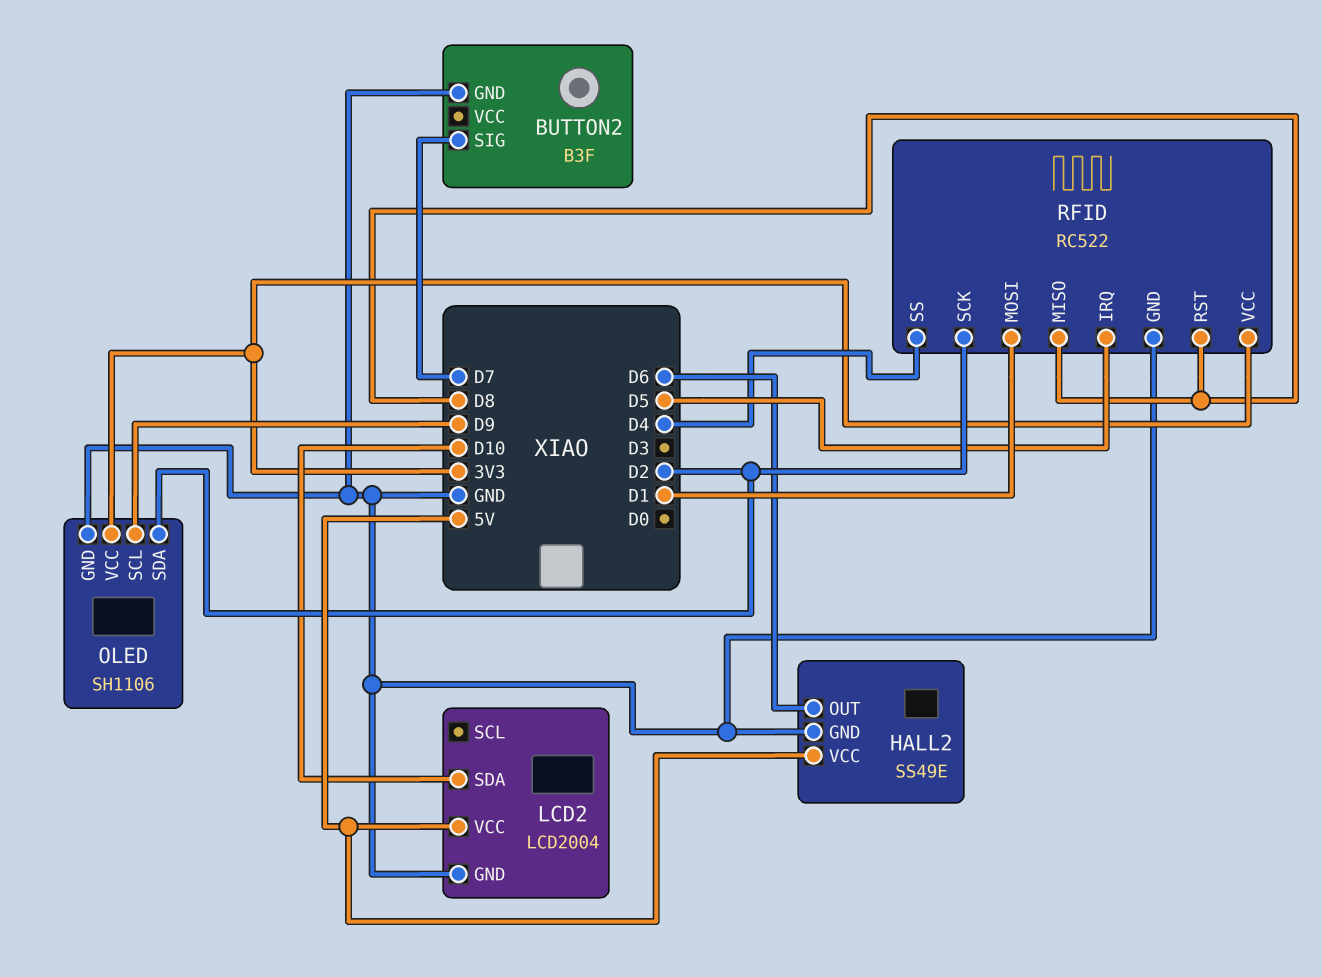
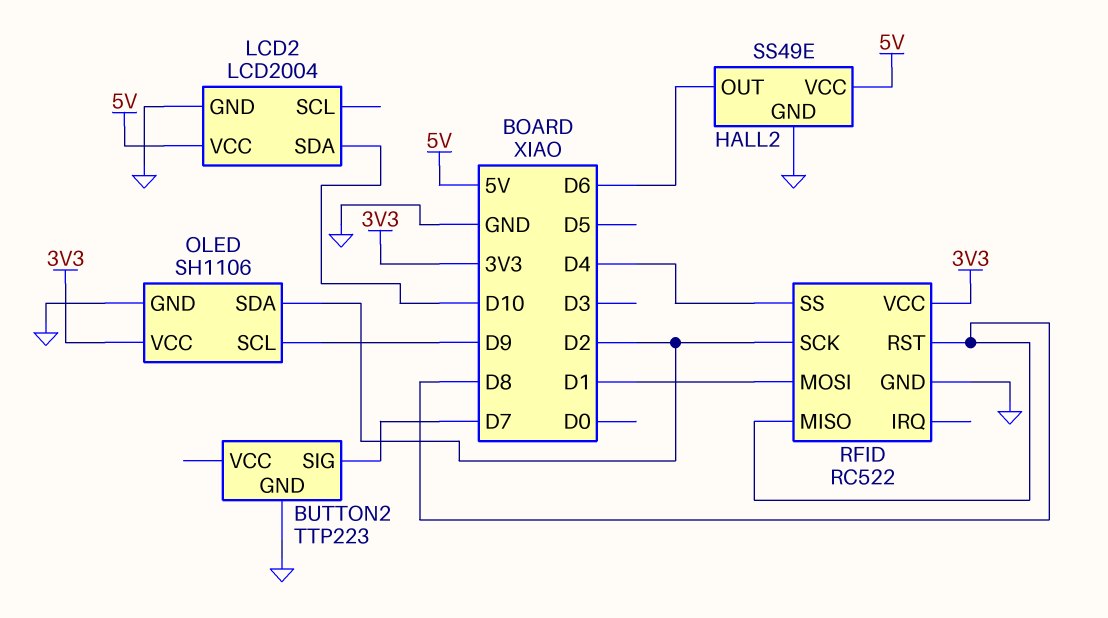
BUTTON2: B3F -> TTP223
RFID pin IRQ: D5 -> none

